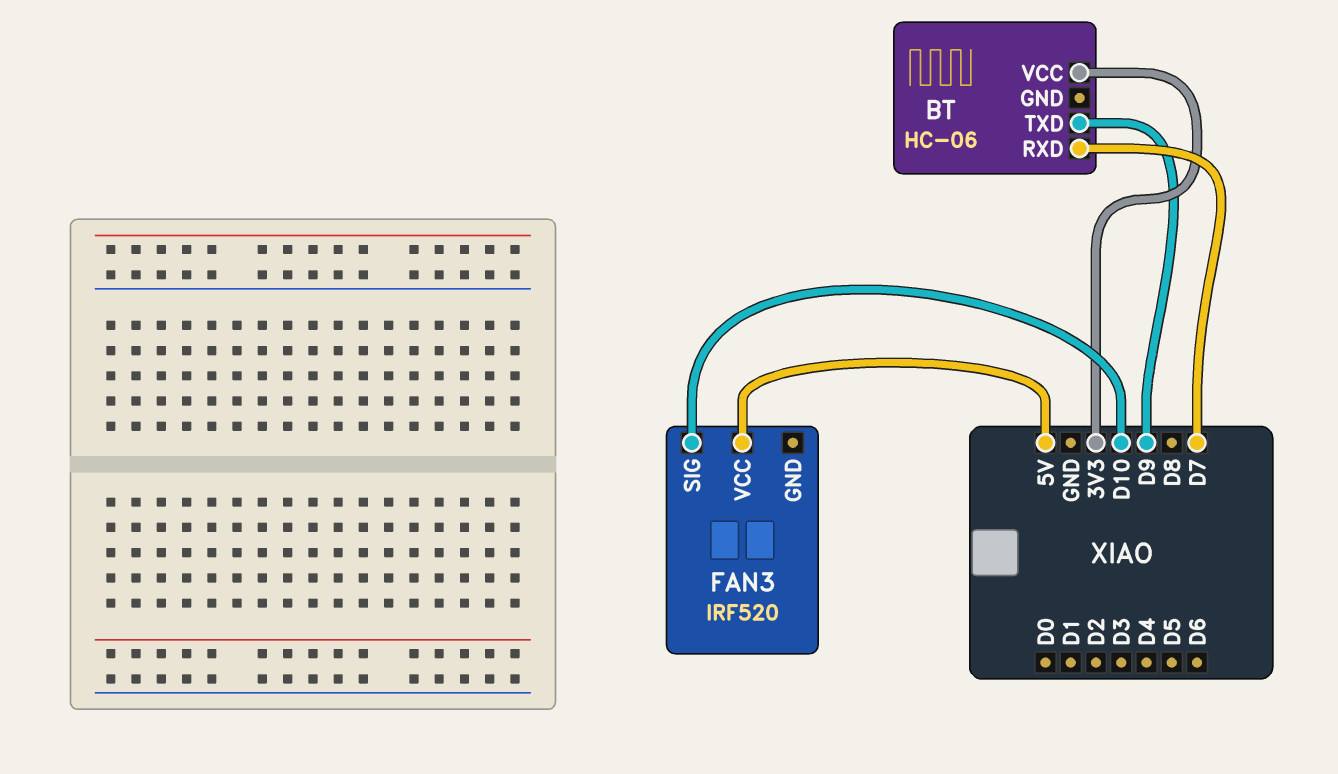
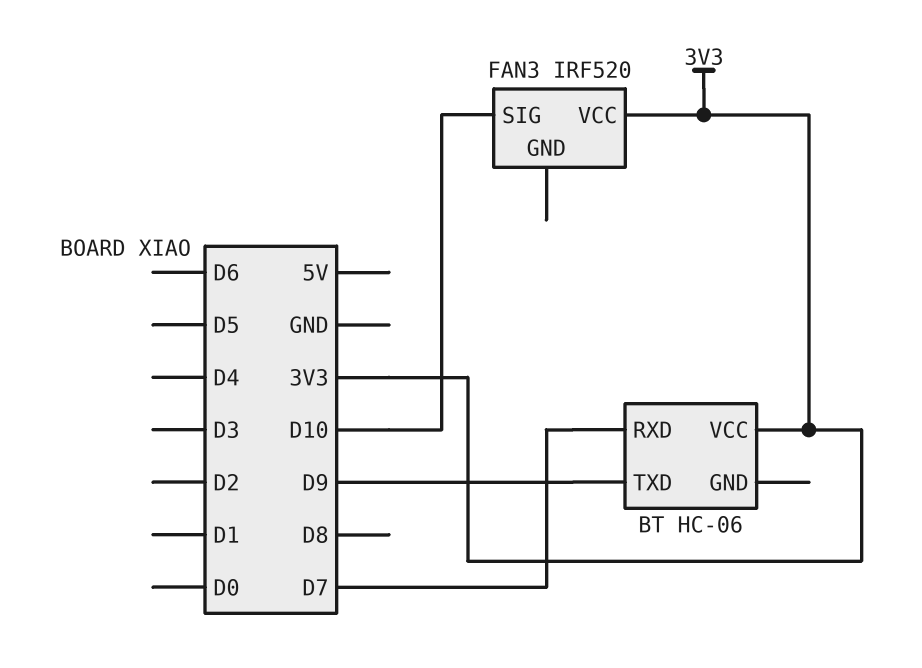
FAN3 pin VCC: 5V -> 3V3

